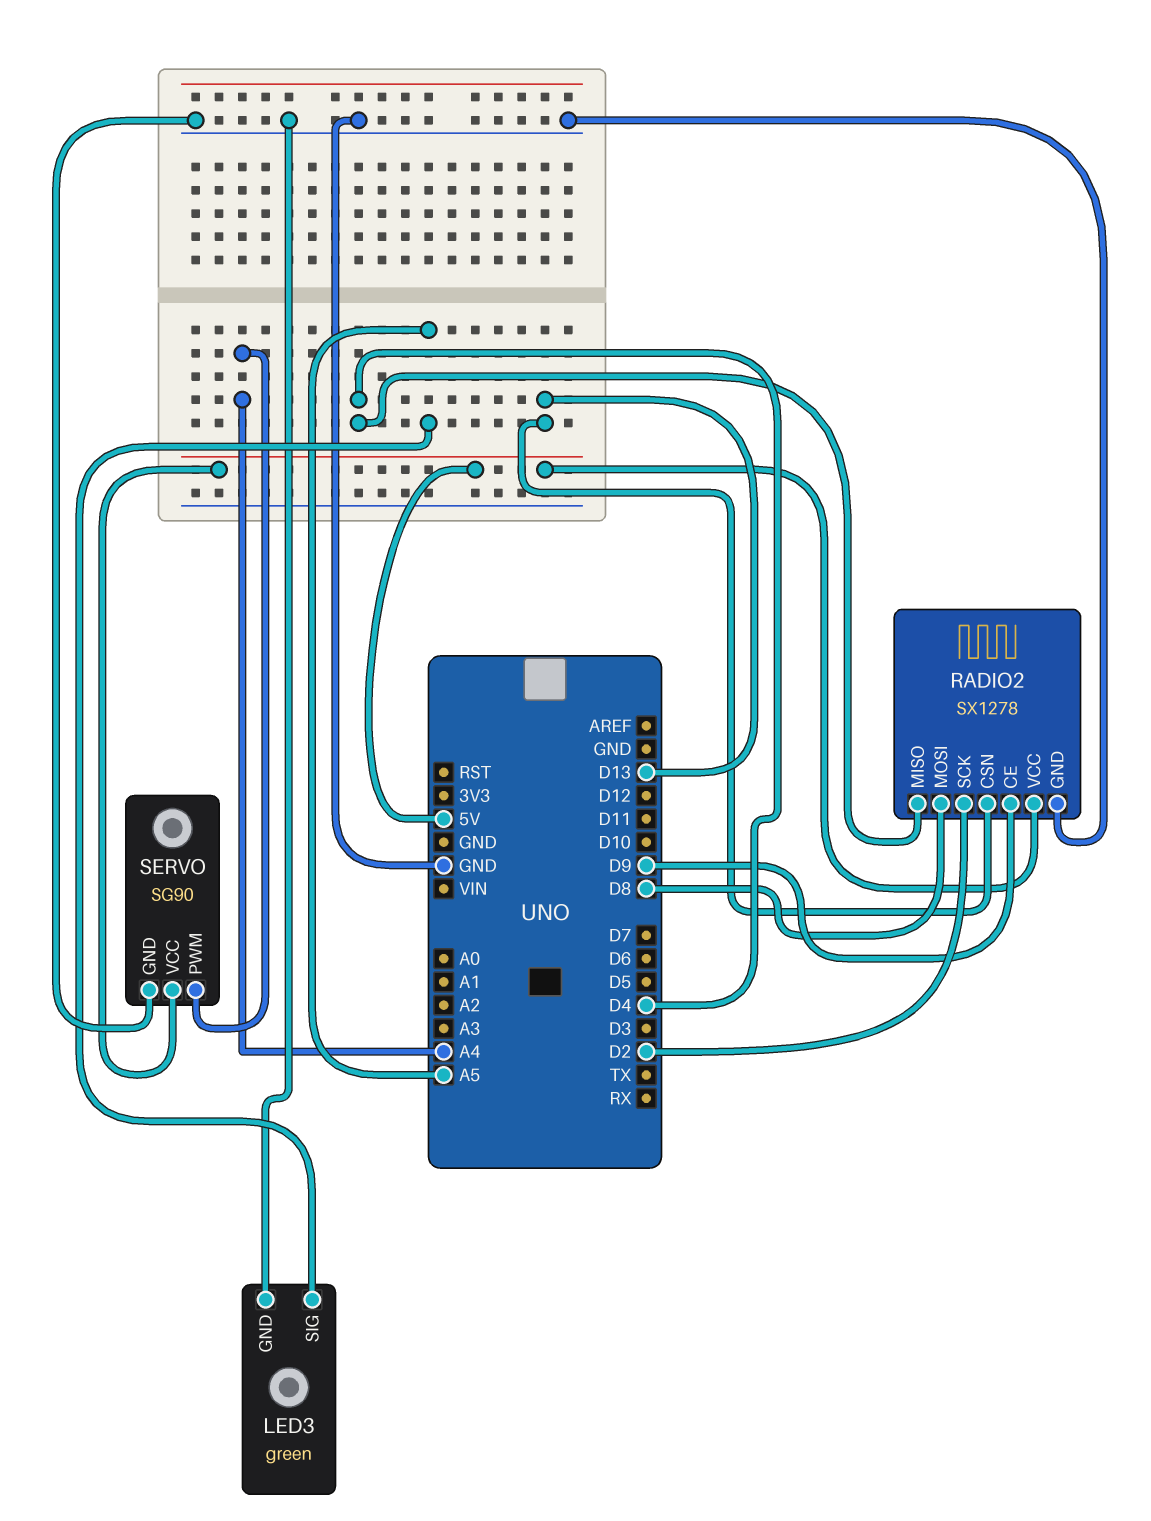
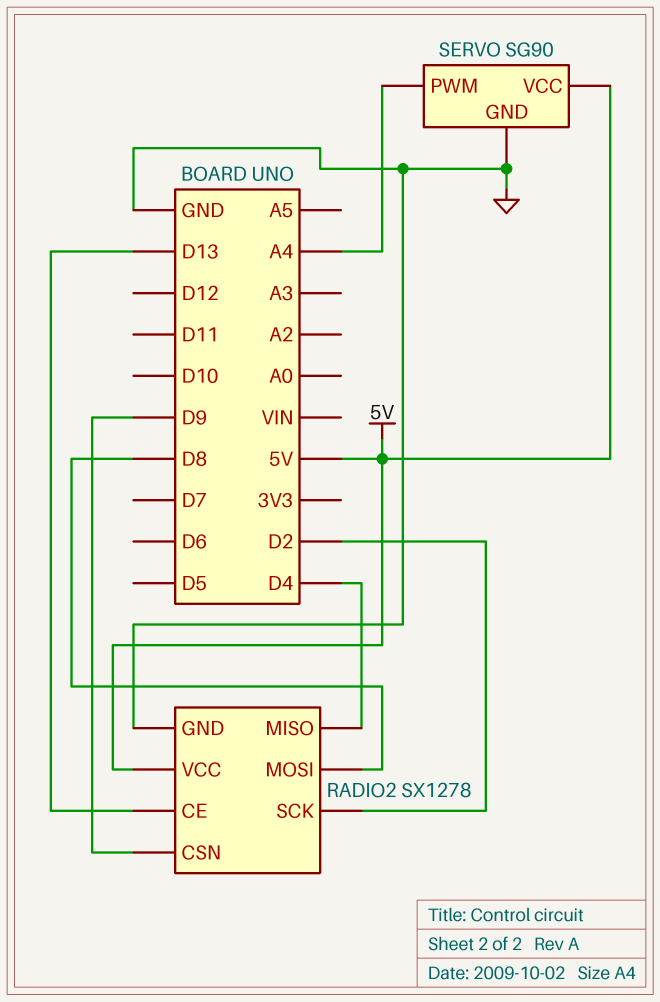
LED3: green -> none
LED3 pin GND: GND -> none
LED3 pin SIG: A5 -> none
RADIO2 pin CE: D9 -> D13
RADIO2 pin CSN: D13 -> D9

